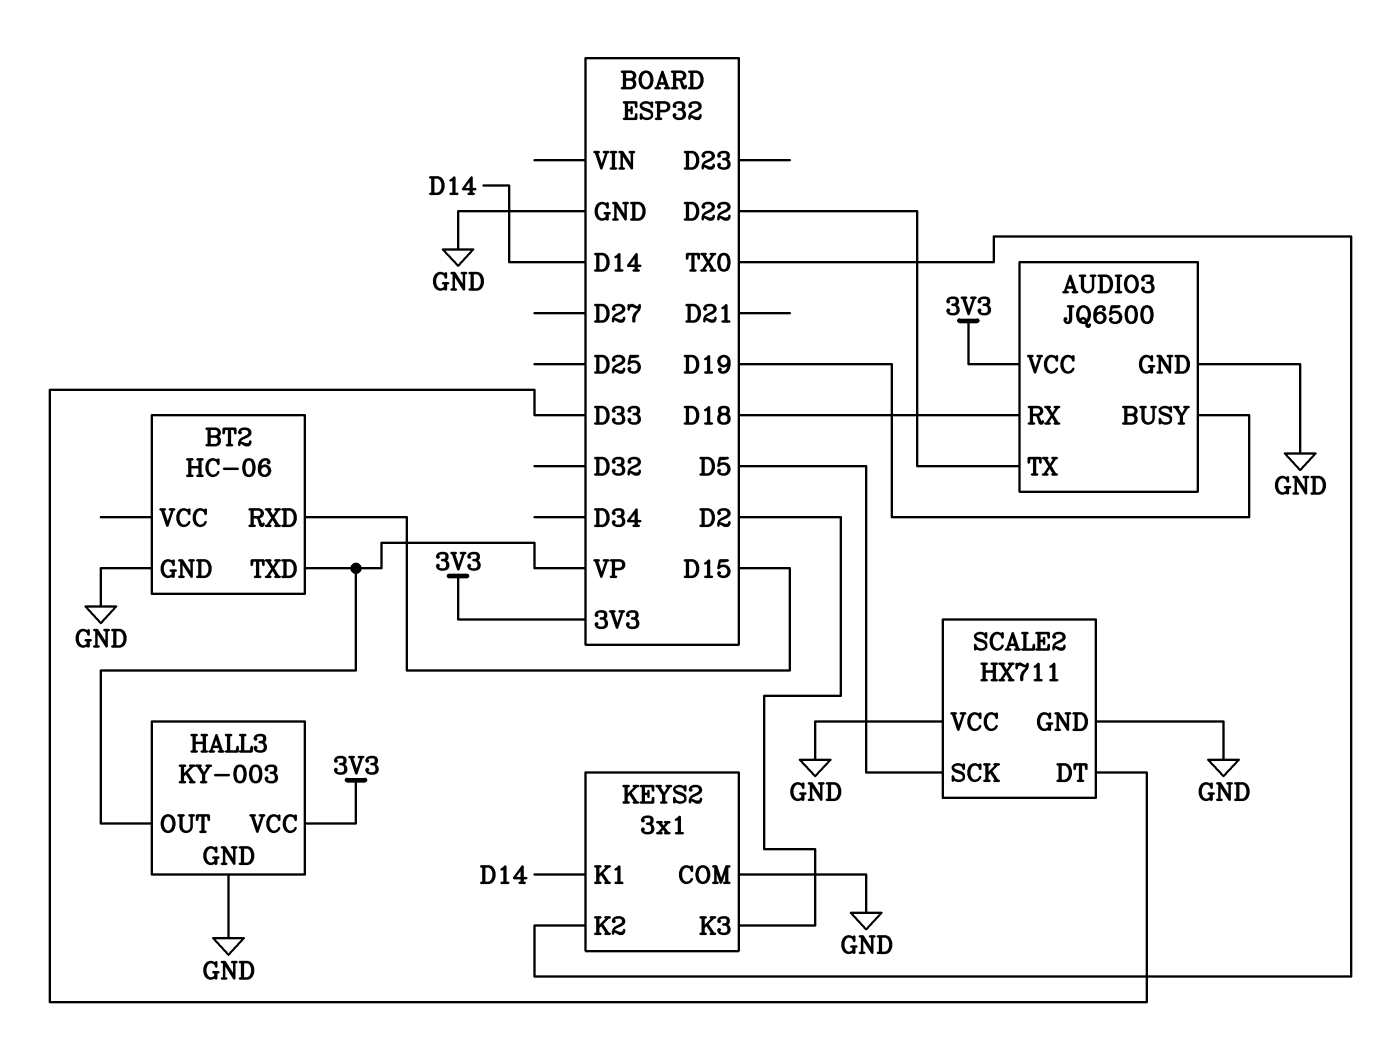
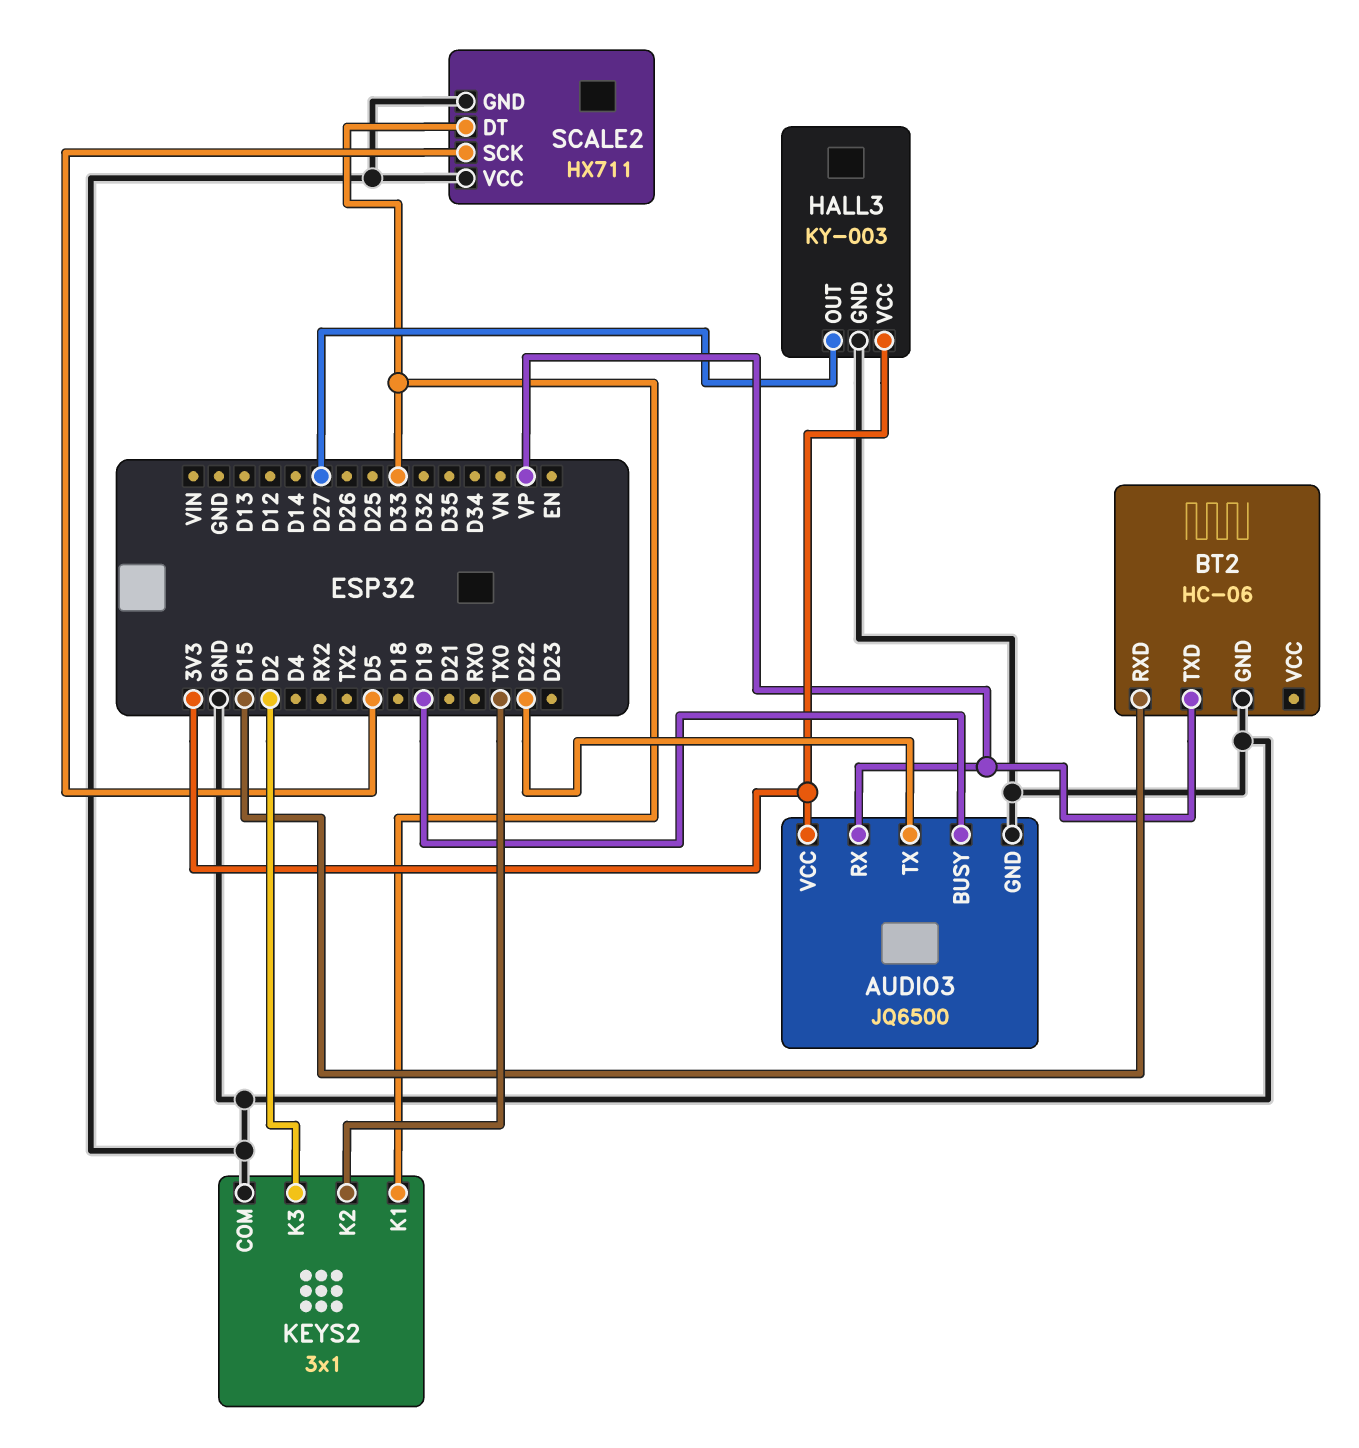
AUDIO3 pin RX: D18 -> VP
HALL3 pin OUT: VP -> D27
KEYS2 pin K1: D14 -> D33

